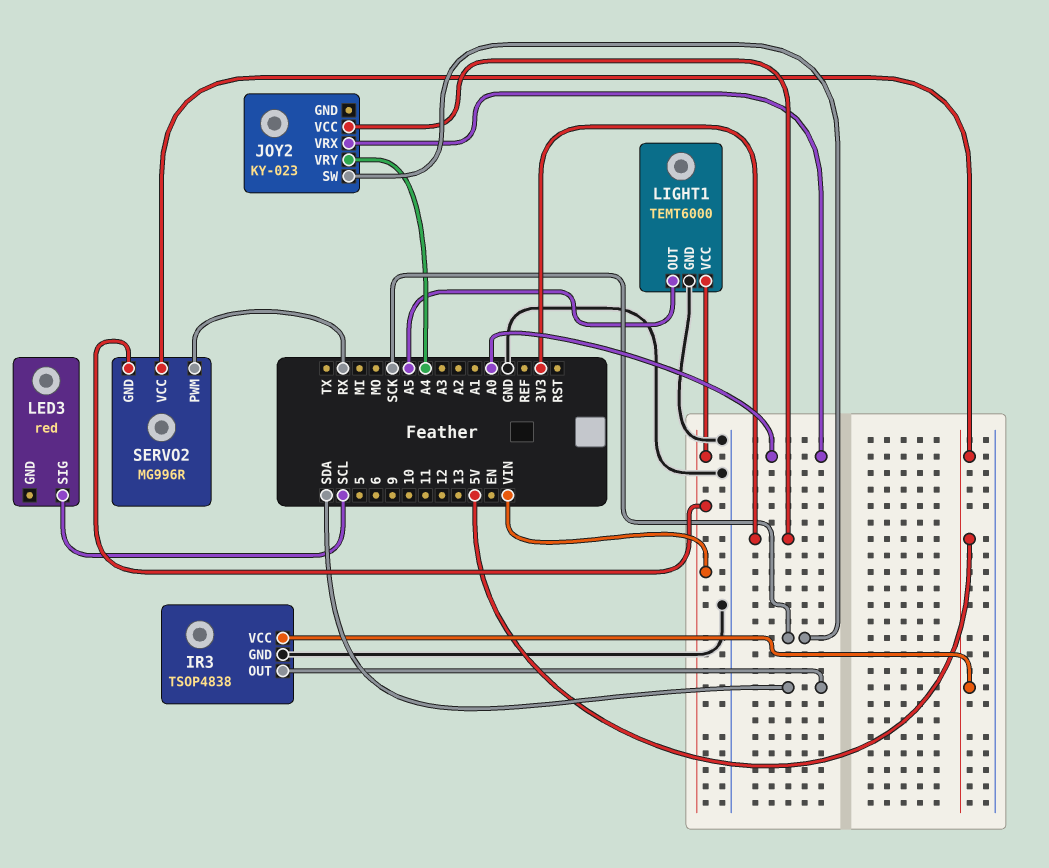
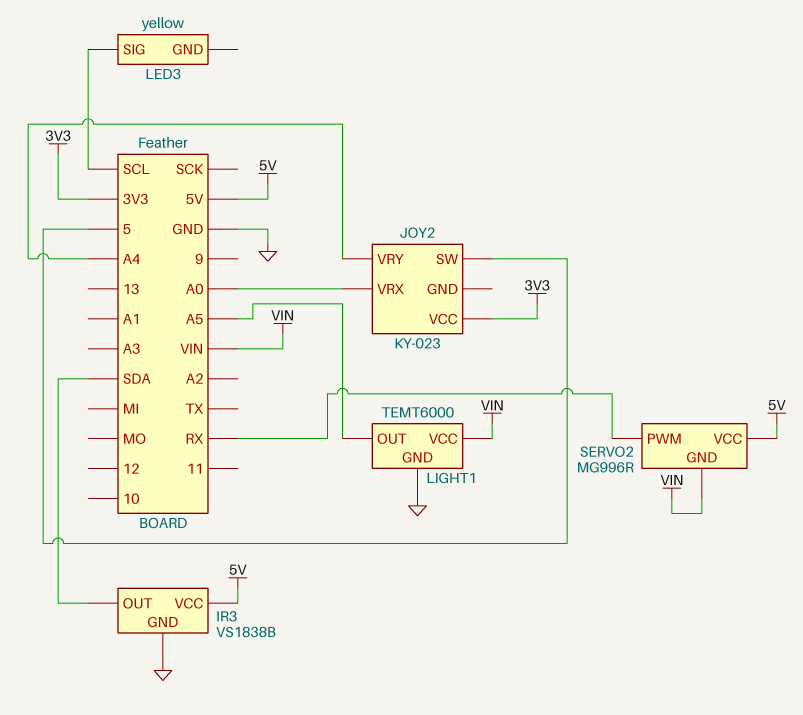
IR3: TSOP4838 -> VS1838B
JOY2 pin SW: SCK -> 5
LED3: red -> yellow

